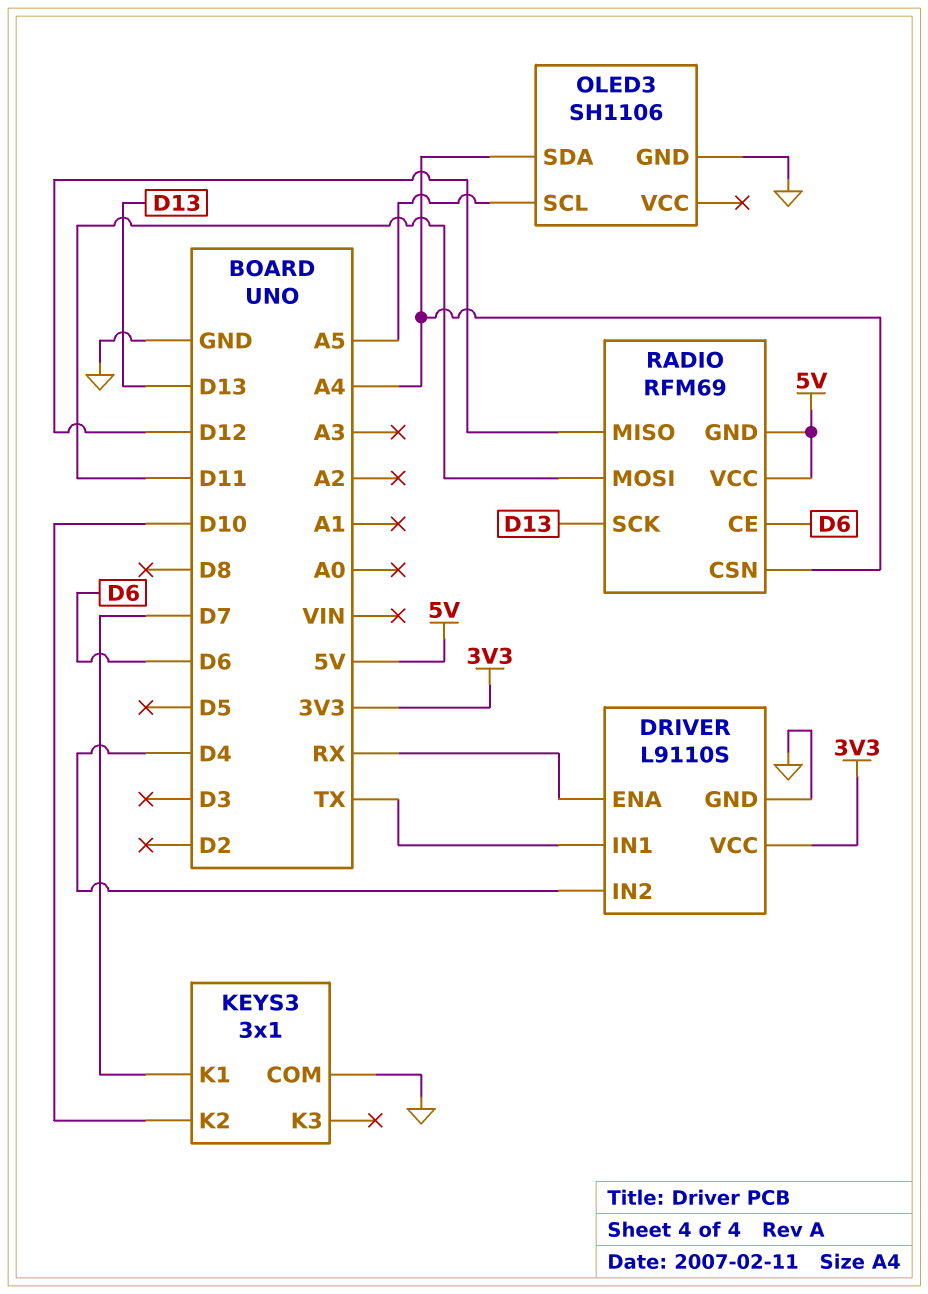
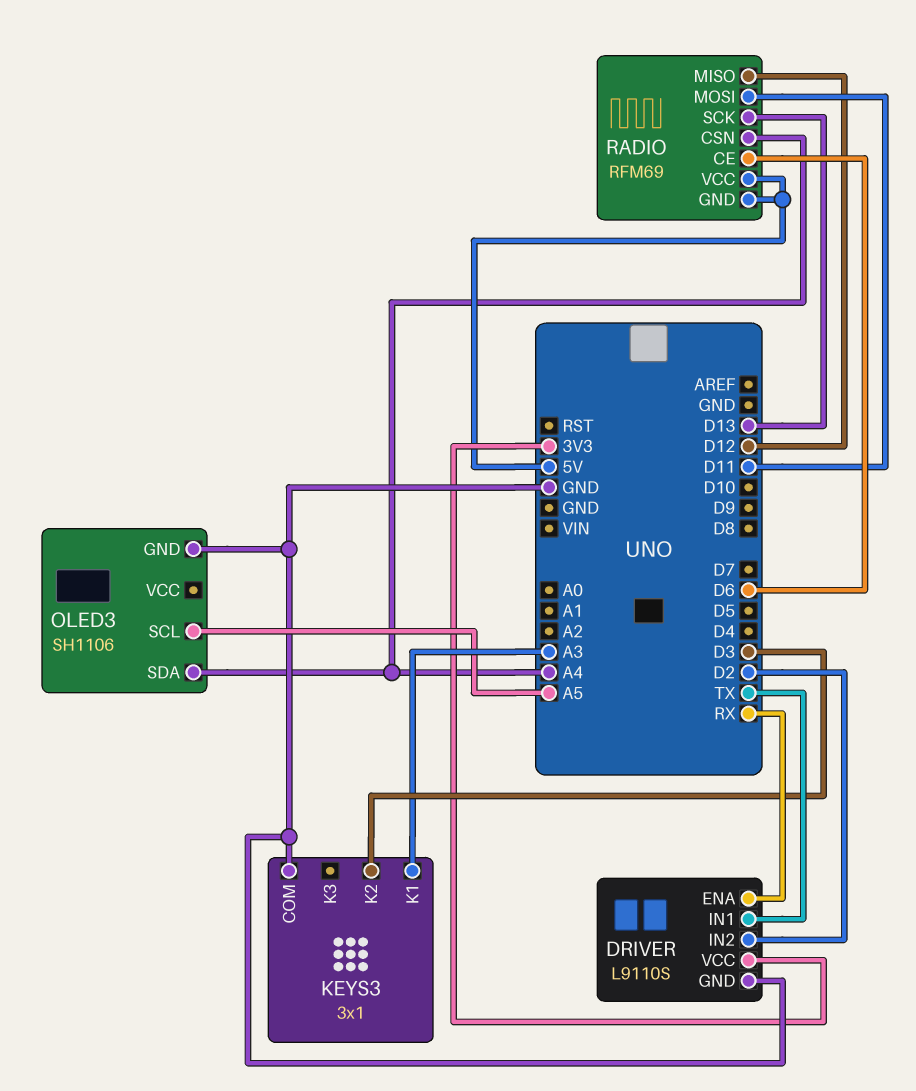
DRIVER pin IN2: D4 -> D2
KEYS3 pin K1: D7 -> A3
KEYS3 pin K2: D10 -> D3

